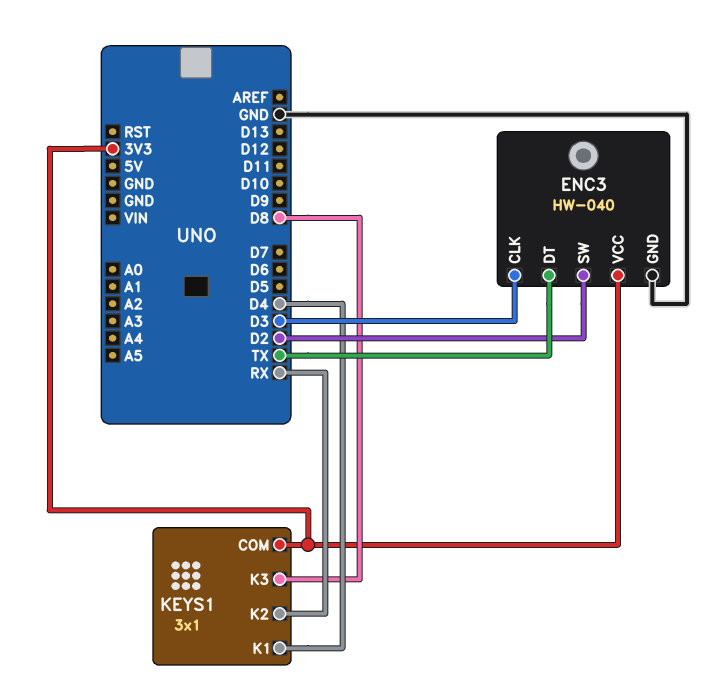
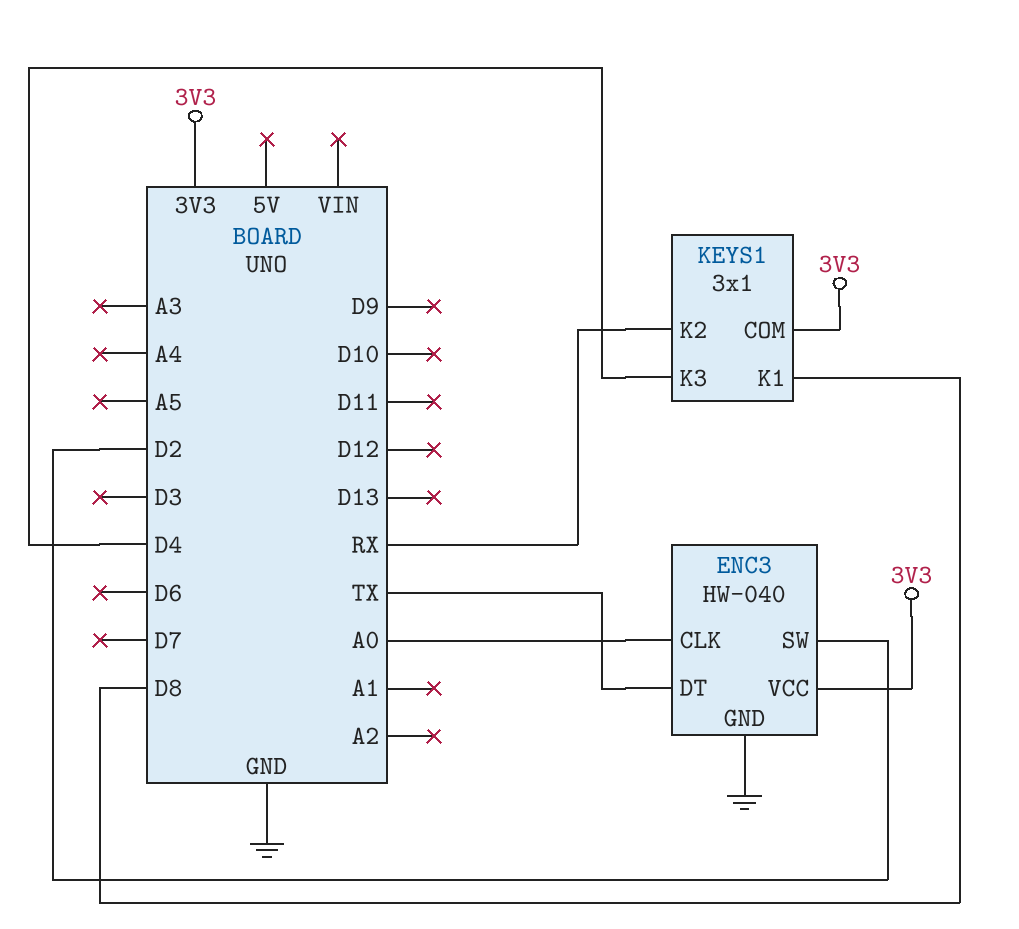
ENC3 pin CLK: D3 -> A0
KEYS1 pin K1: D4 -> D8
KEYS1 pin K3: D8 -> D4

